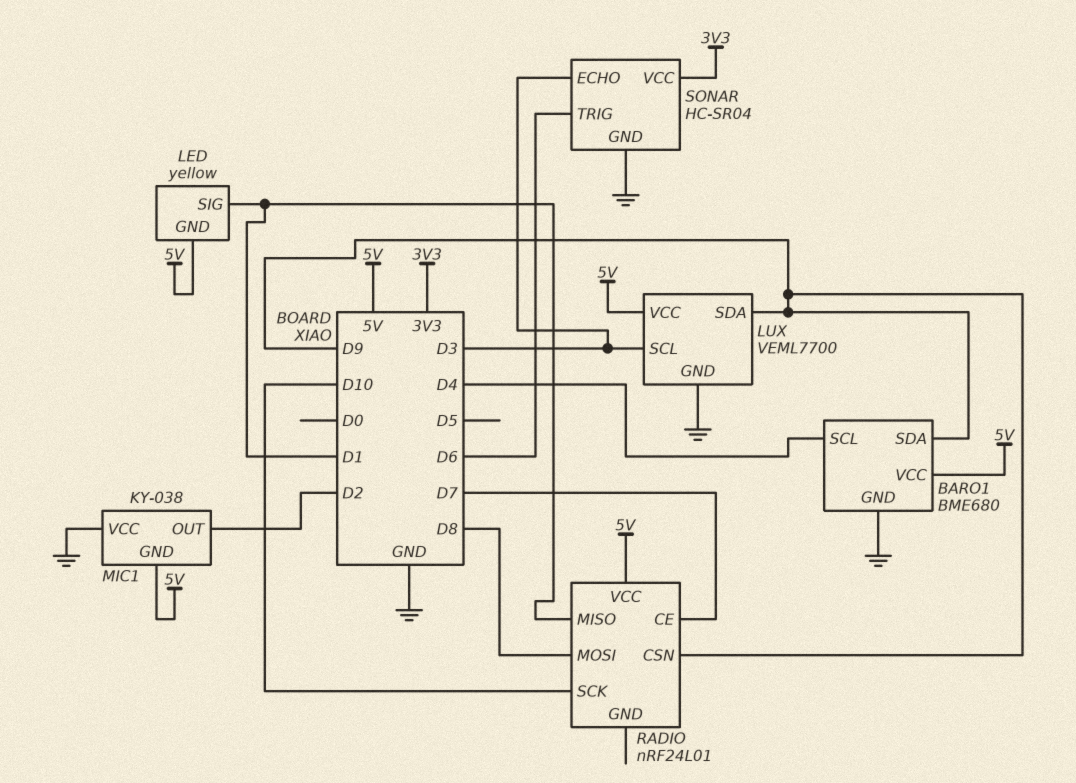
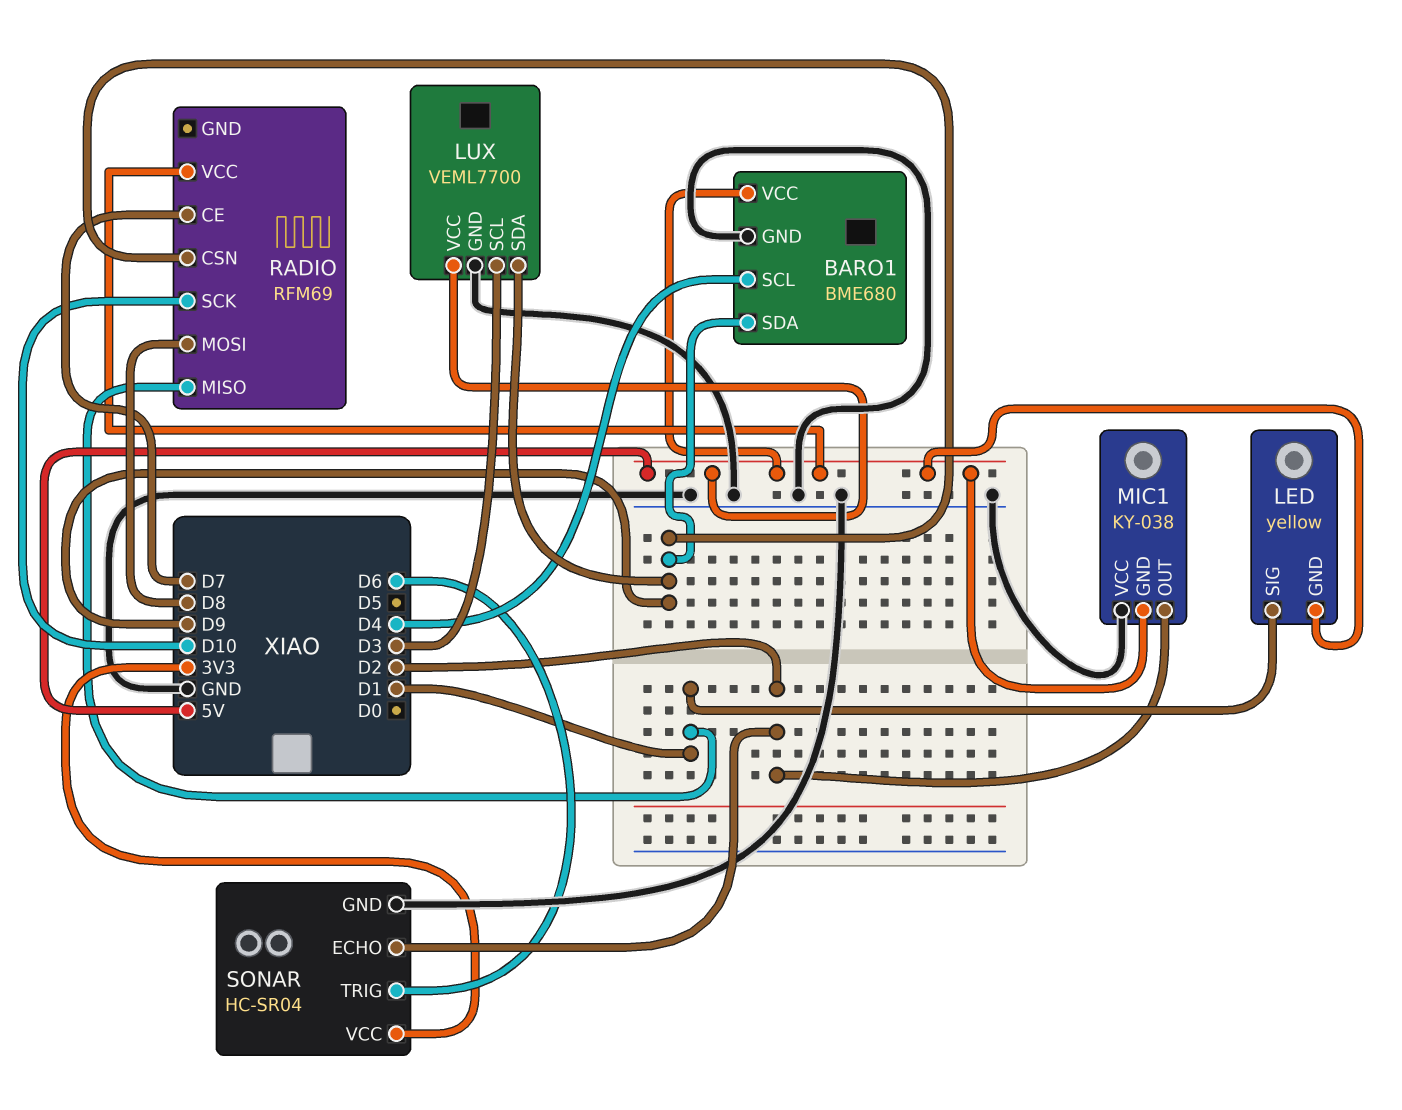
RADIO: nRF24L01 -> RFM69
SONAR pin ECHO: D3 -> D2

